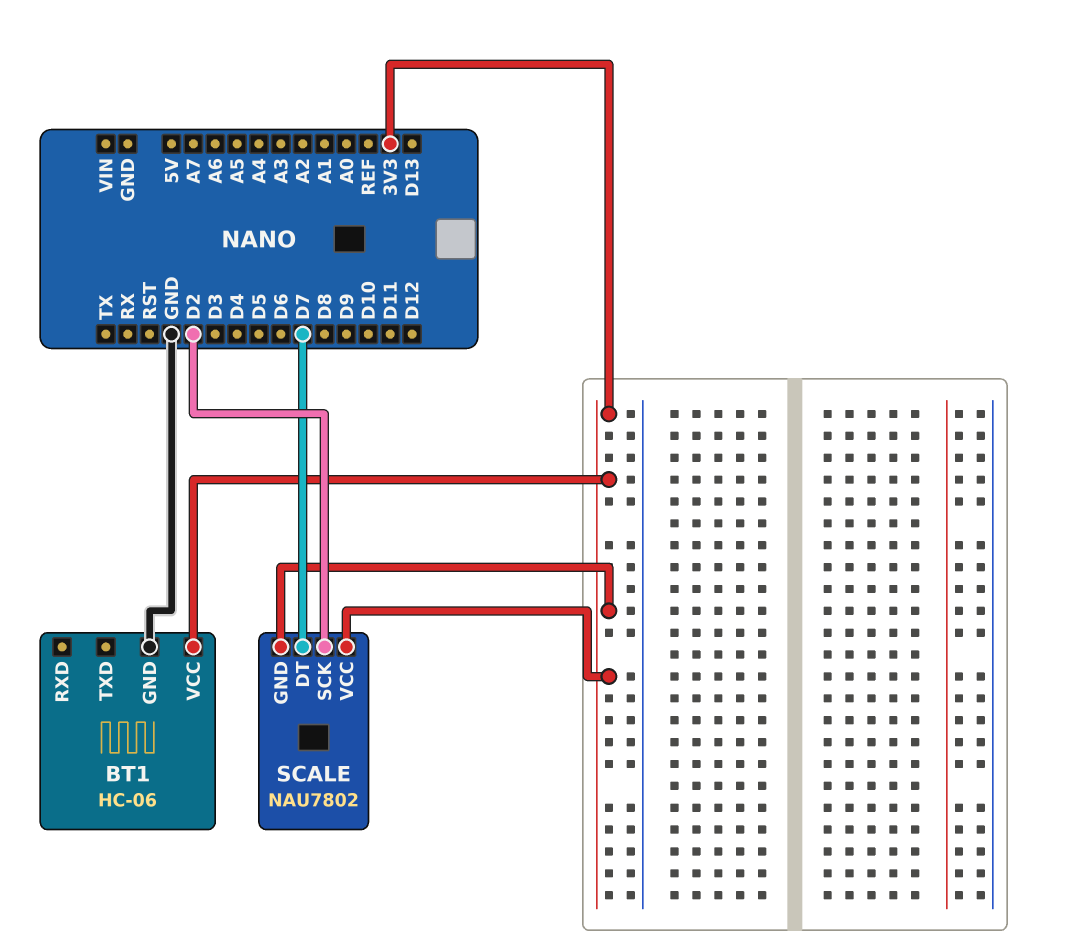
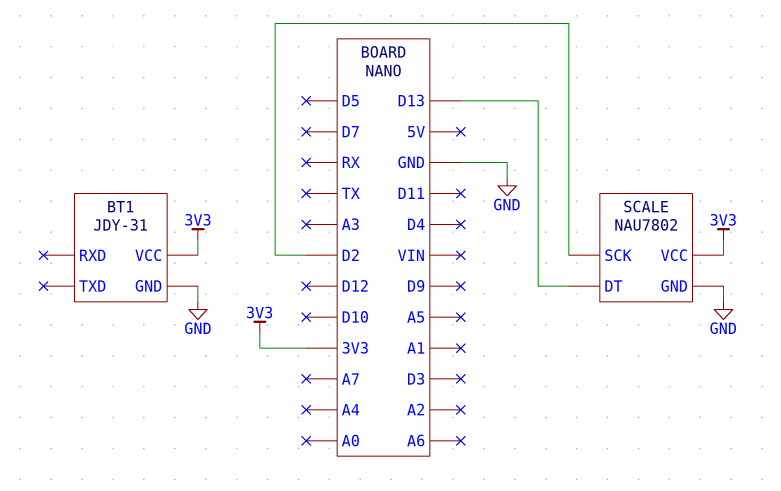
BT1: HC-06 -> JDY-31
SCALE pin DT: D7 -> D13
SCALE pin GND: 3V3 -> GND

